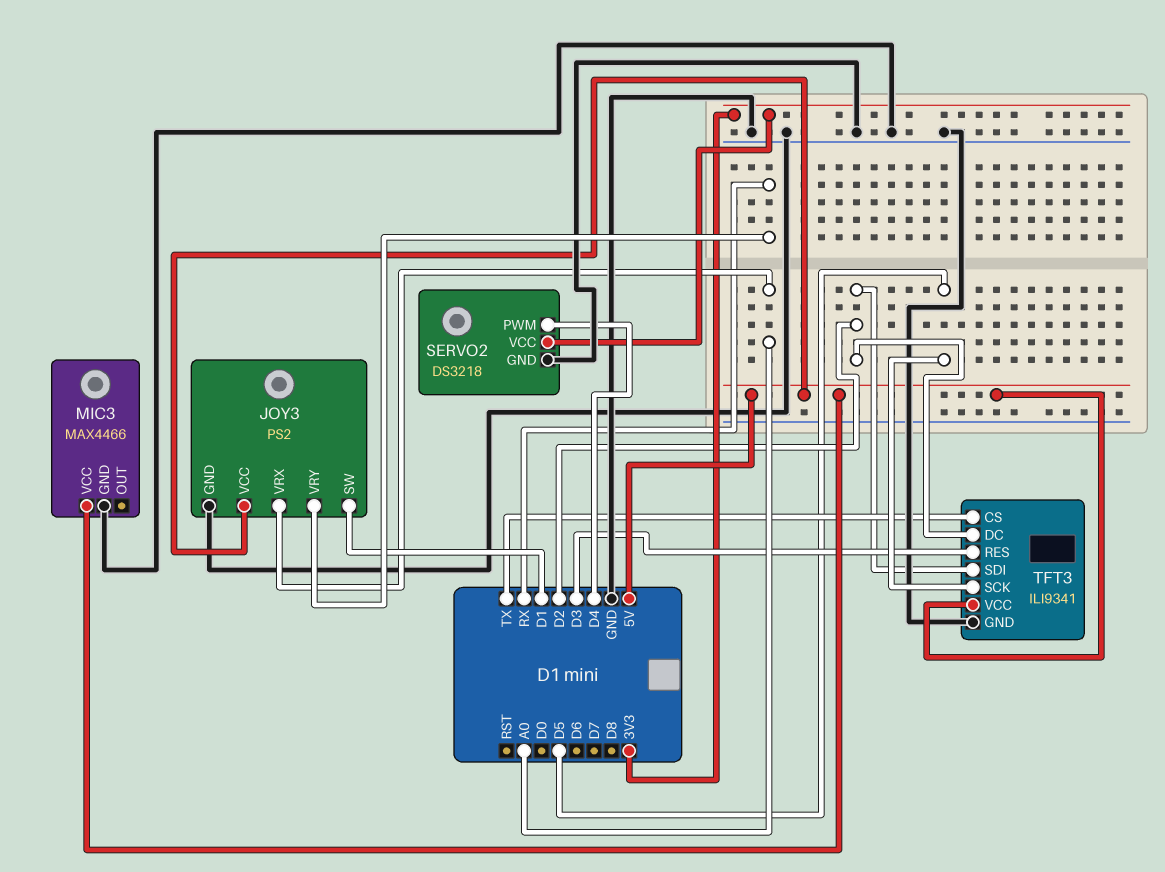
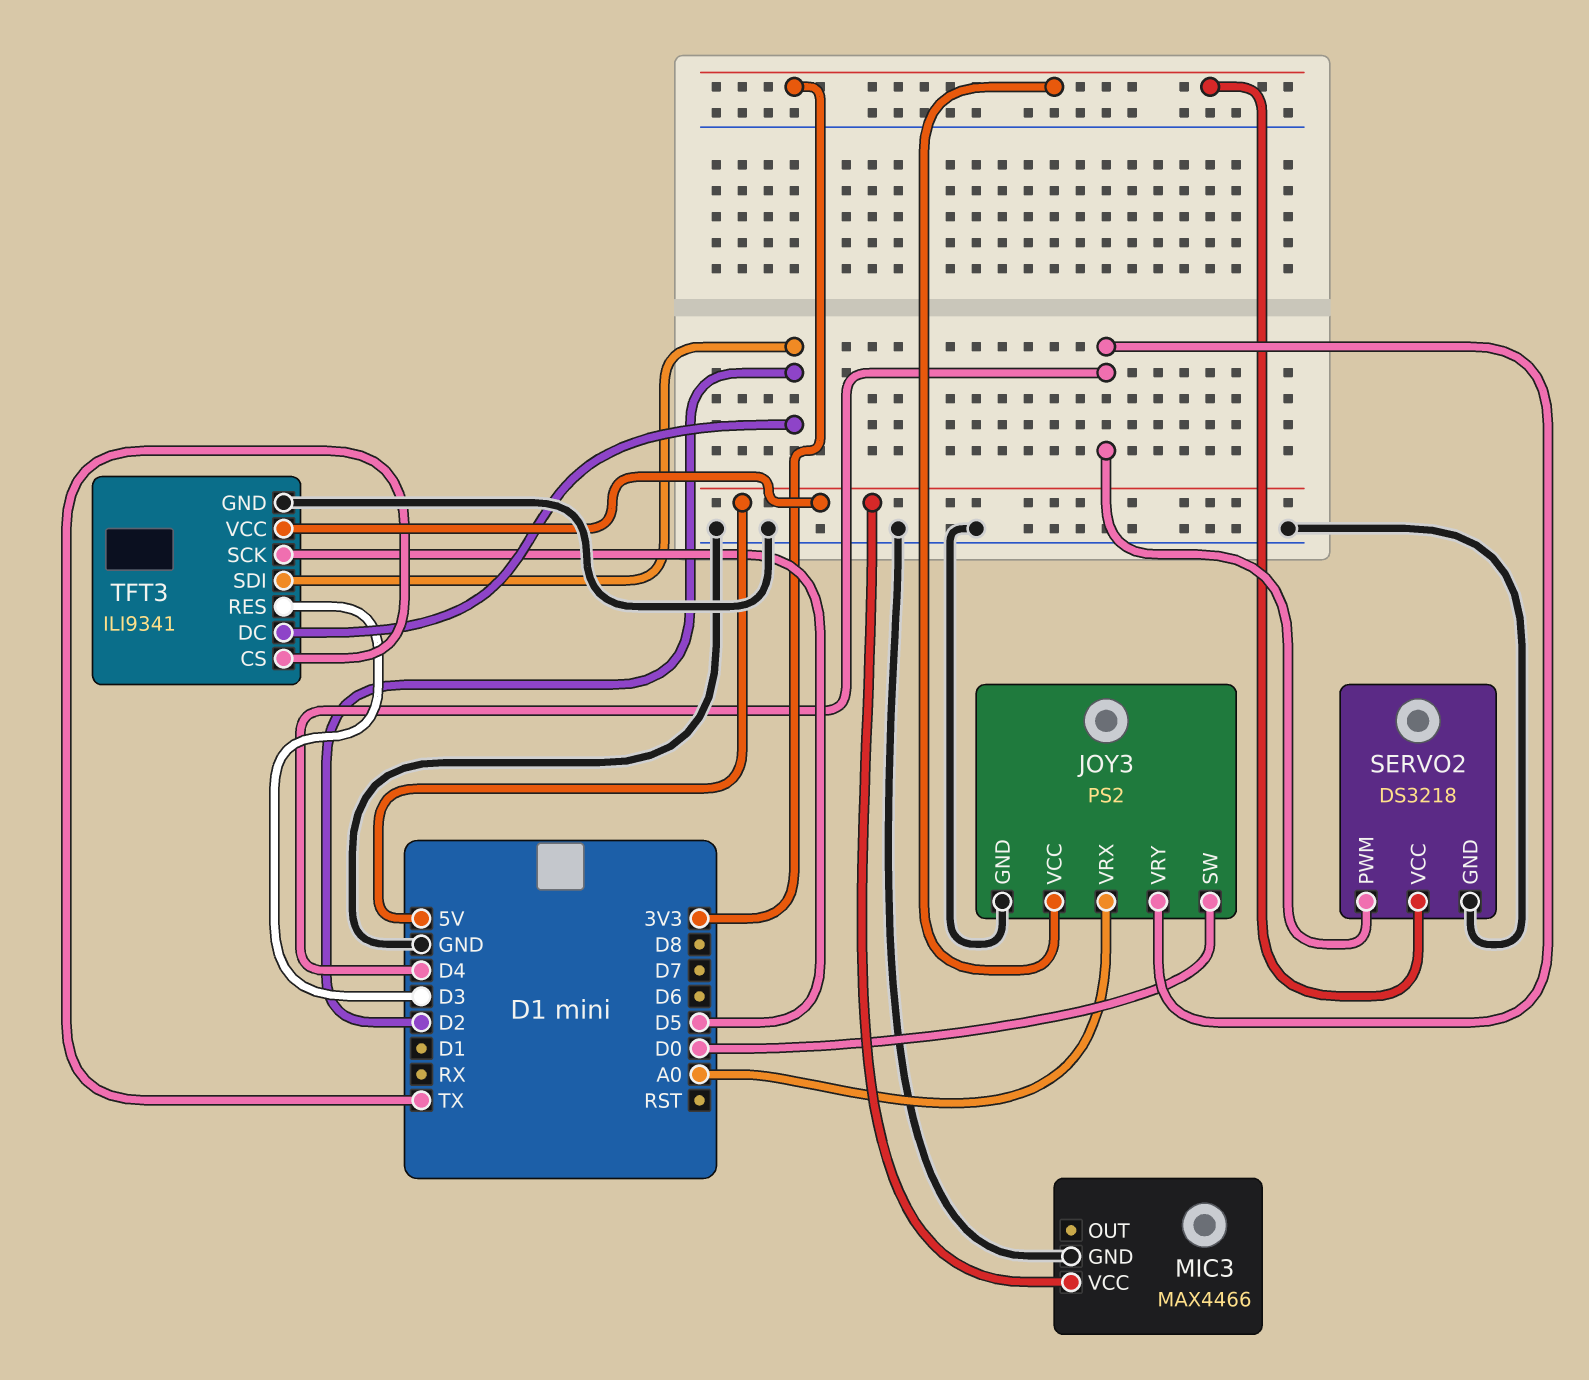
JOY3 pin SW: D1 -> D0
JOY3 pin VCC: 5V -> 3V3
JOY3 pin VRY: RX -> D4

